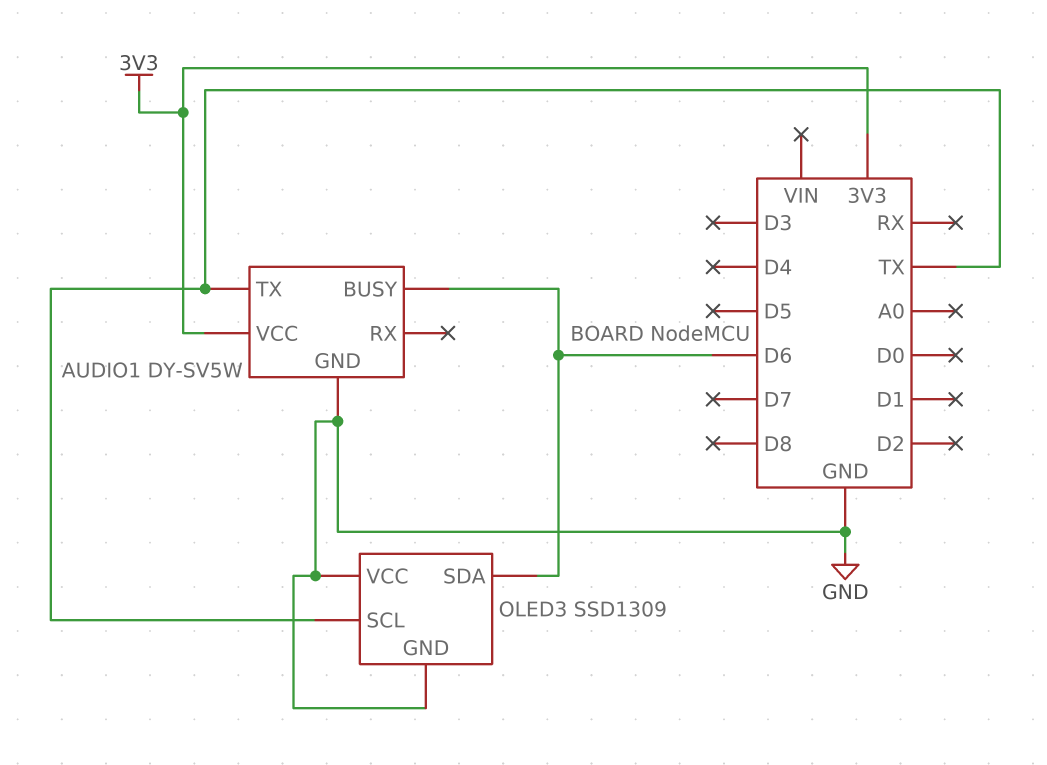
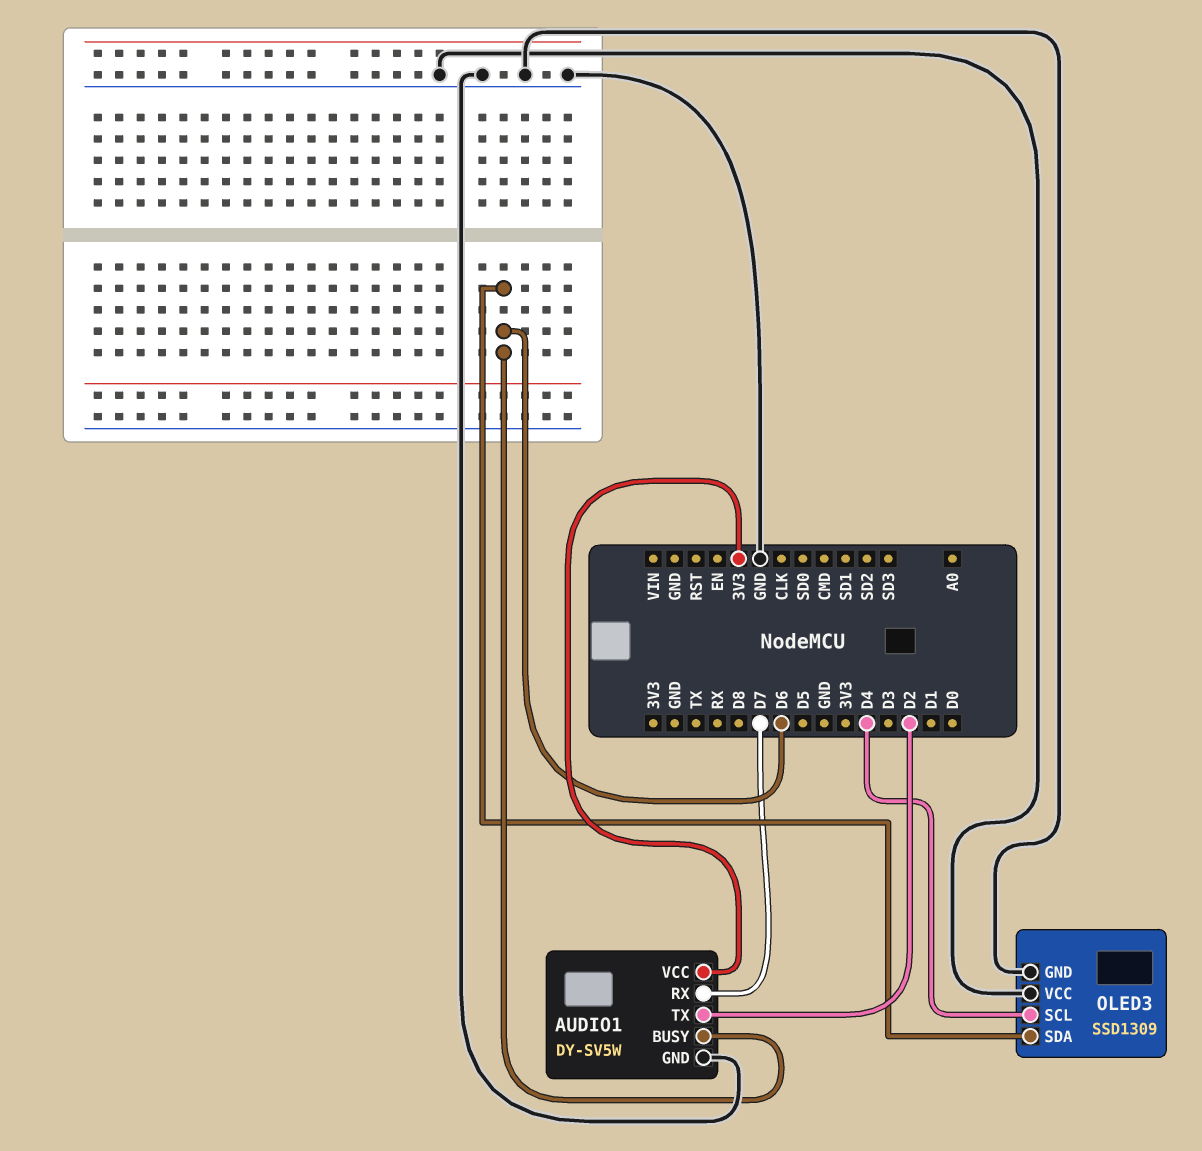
AUDIO1 pin RX: none -> D7
AUDIO1 pin TX: TX -> D2
OLED3 pin SCL: TX -> D4

